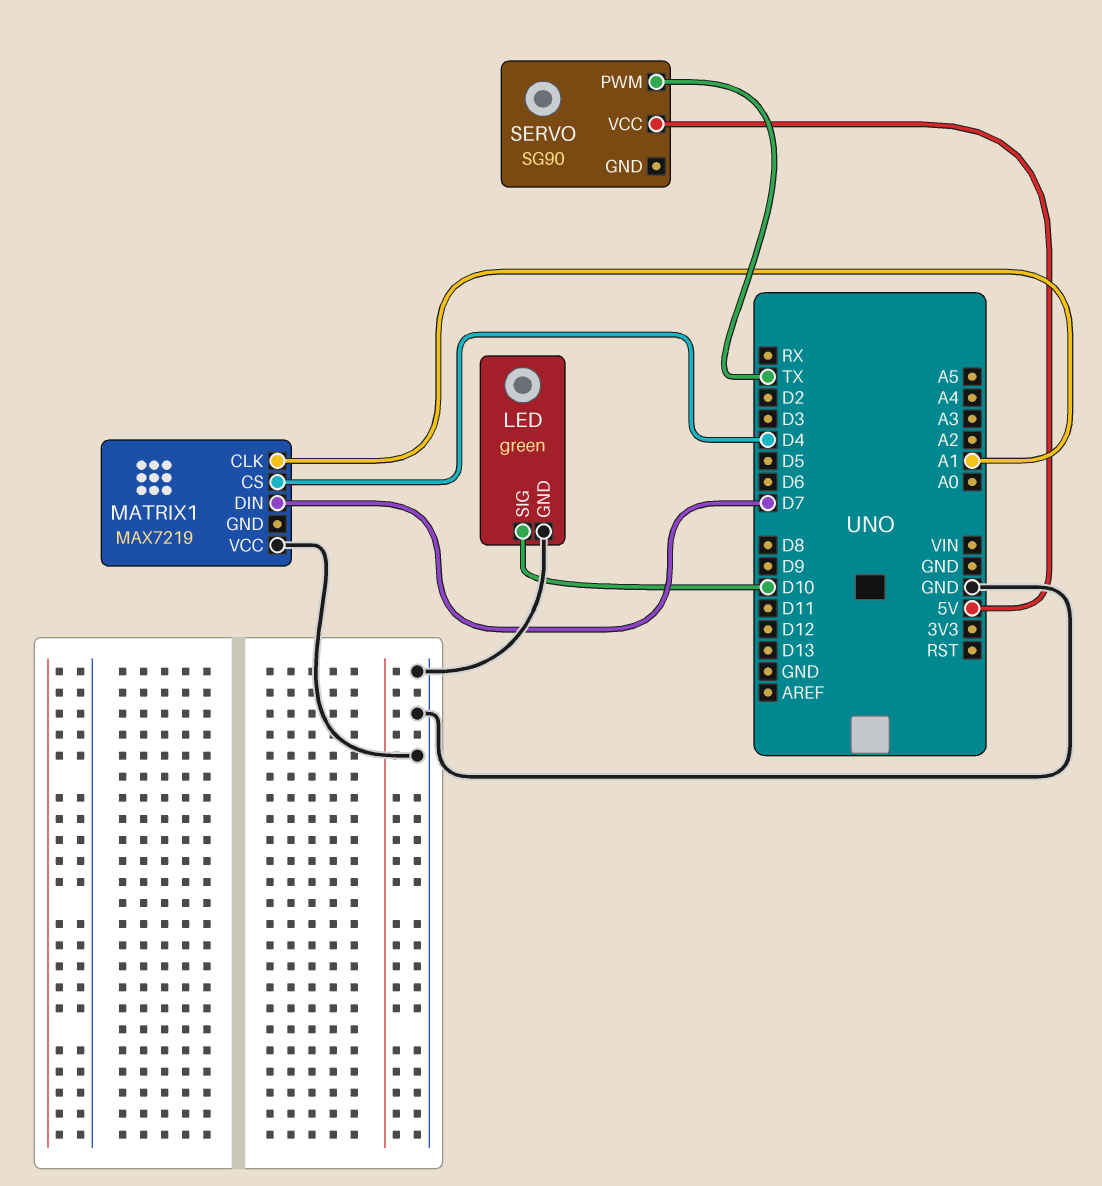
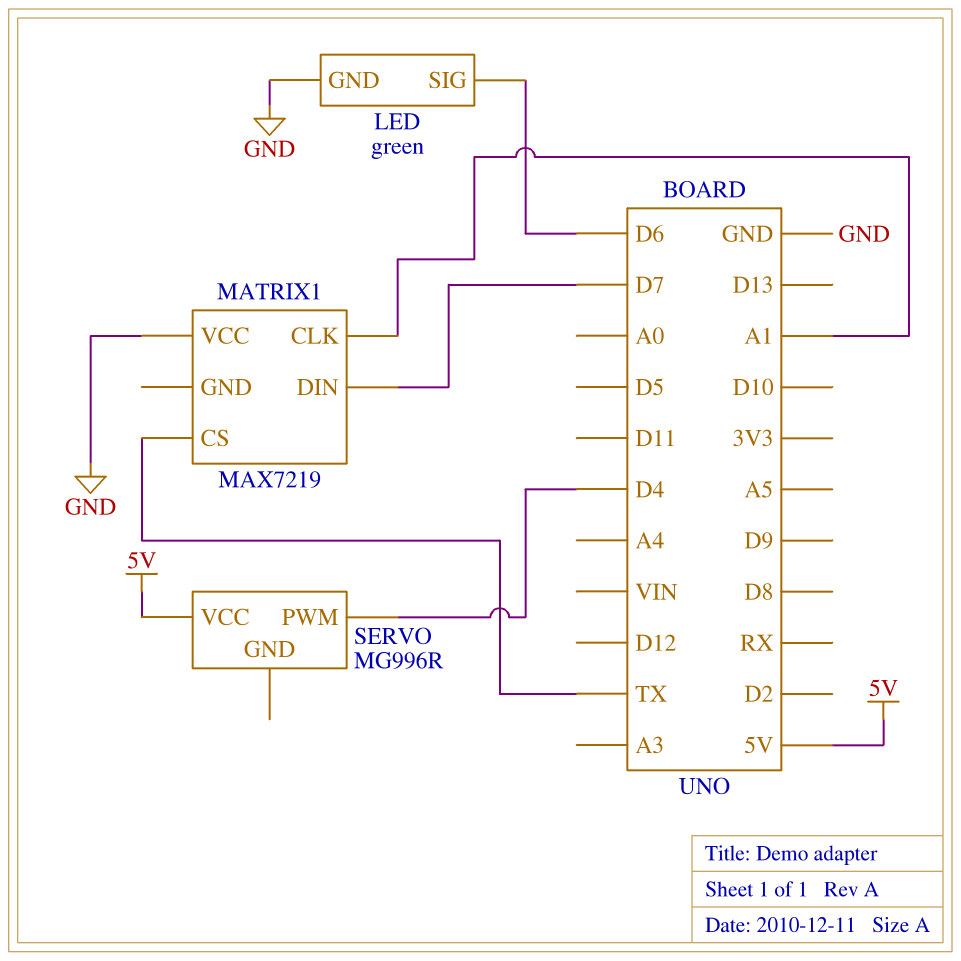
LED pin SIG: D10 -> D6
MATRIX1 pin CS: D4 -> TX
SERVO: SG90 -> MG996R
SERVO pin PWM: TX -> D4

